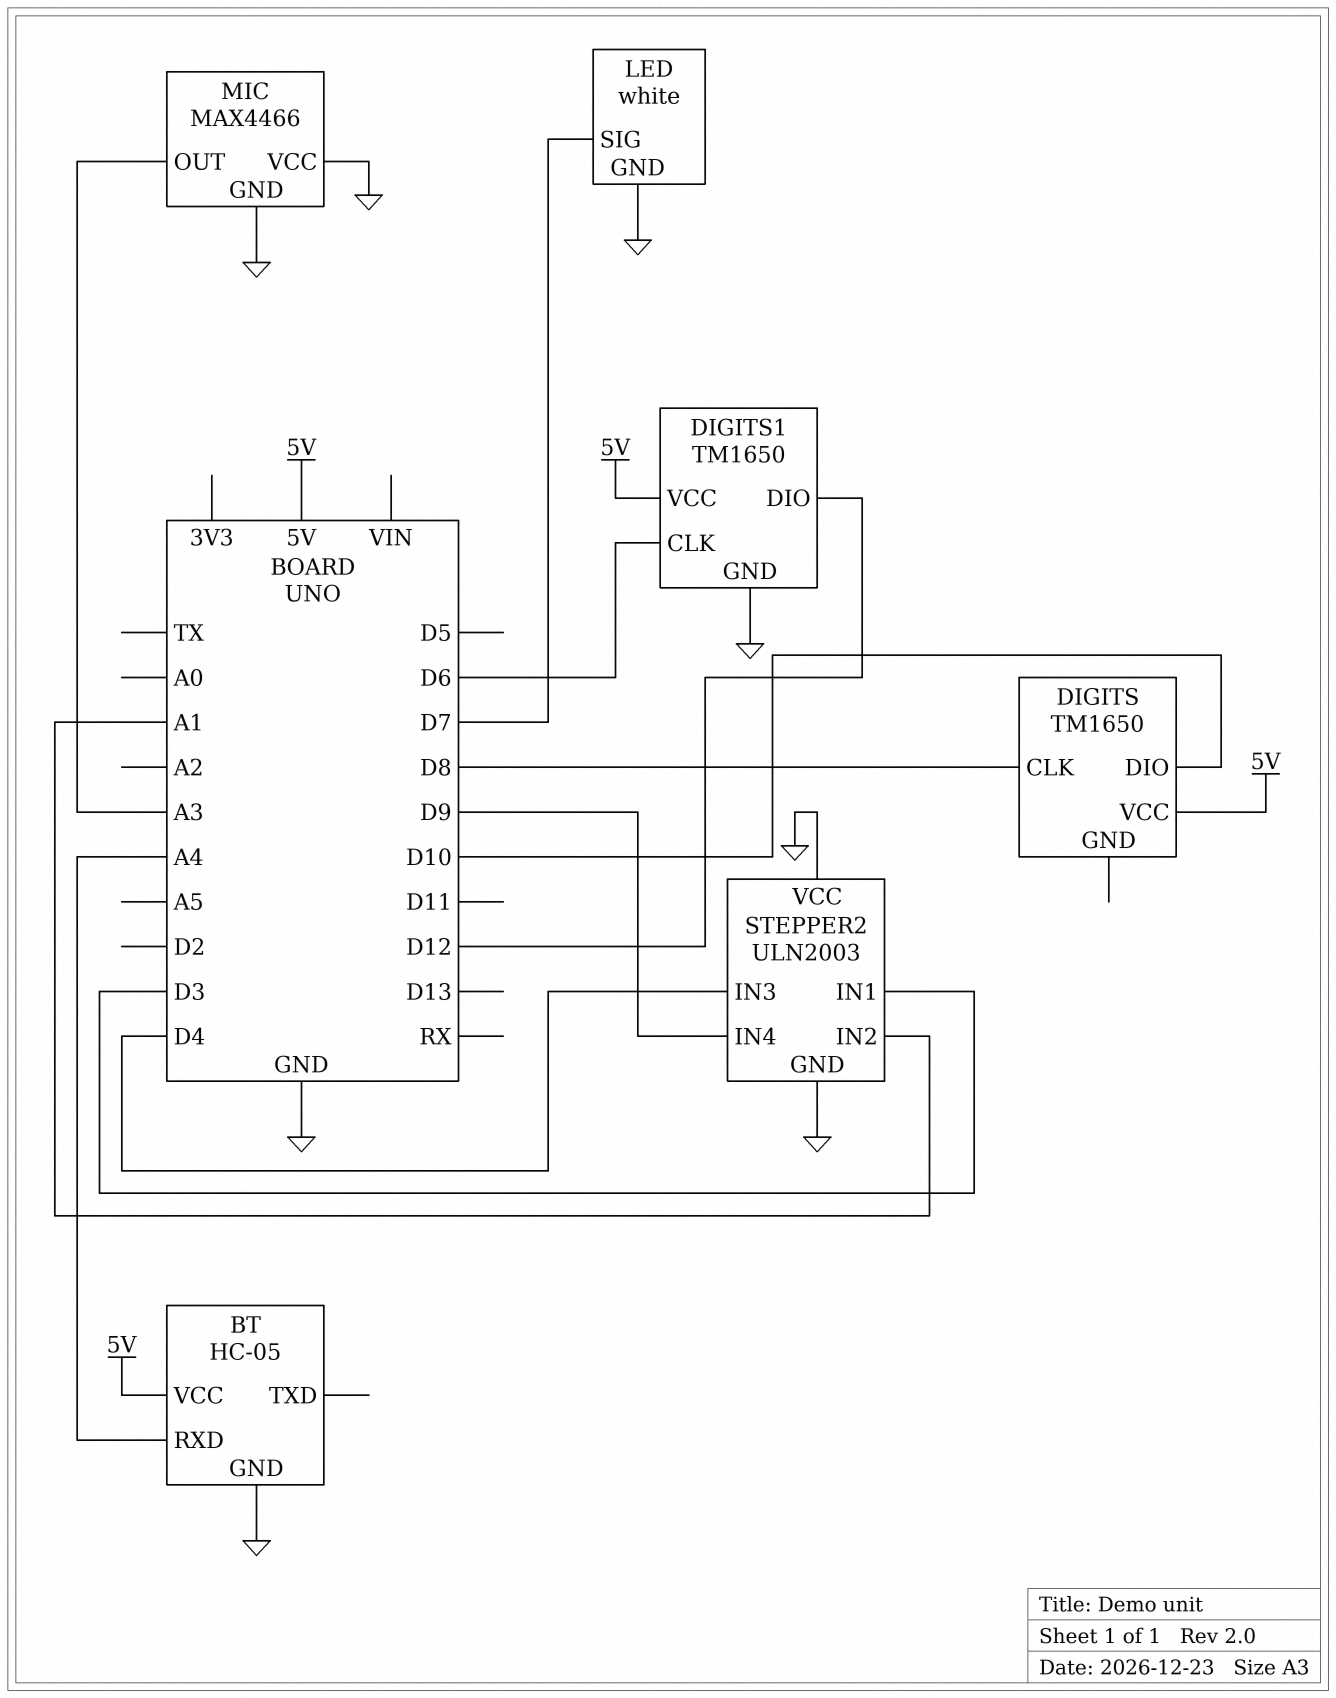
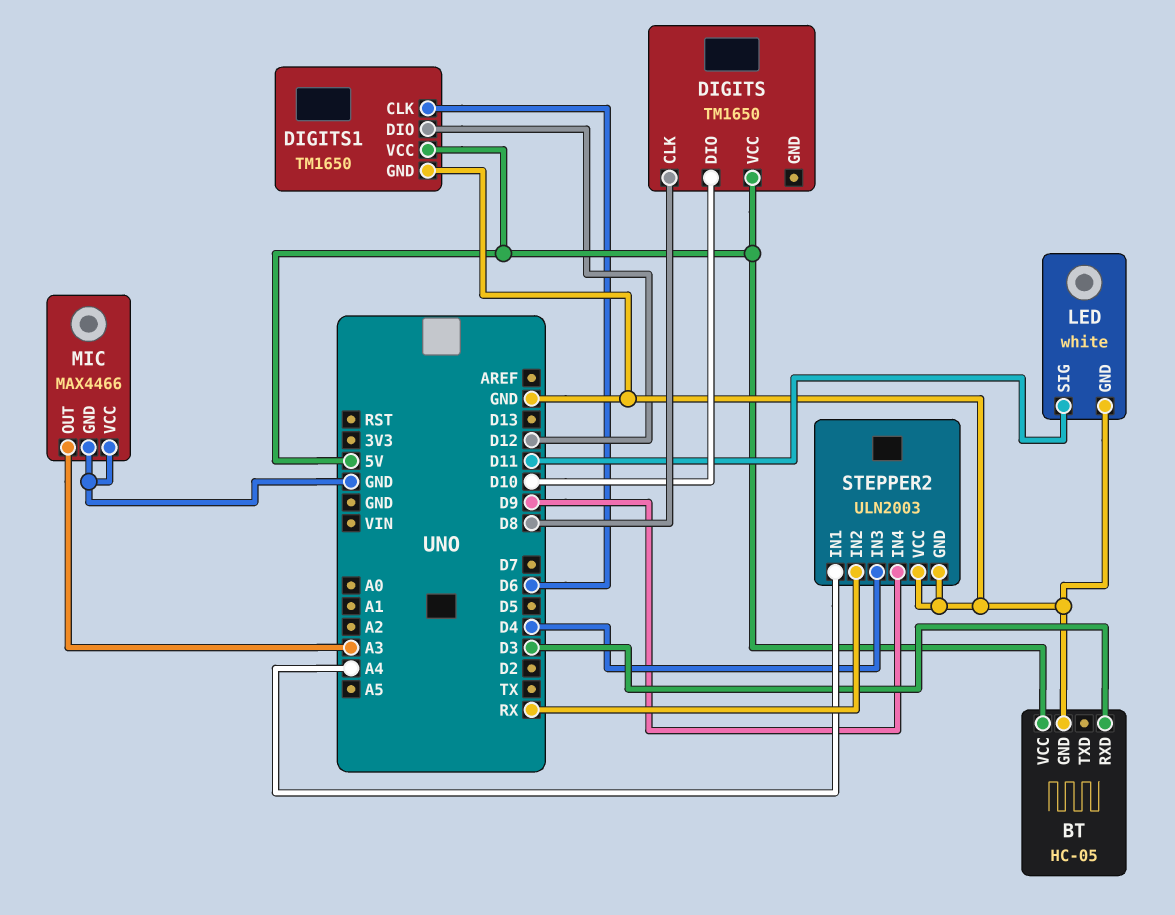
BT pin RXD: A4 -> D3
LED pin SIG: D7 -> D11
STEPPER2 pin IN1: D3 -> A4
STEPPER2 pin IN2: A1 -> RX

